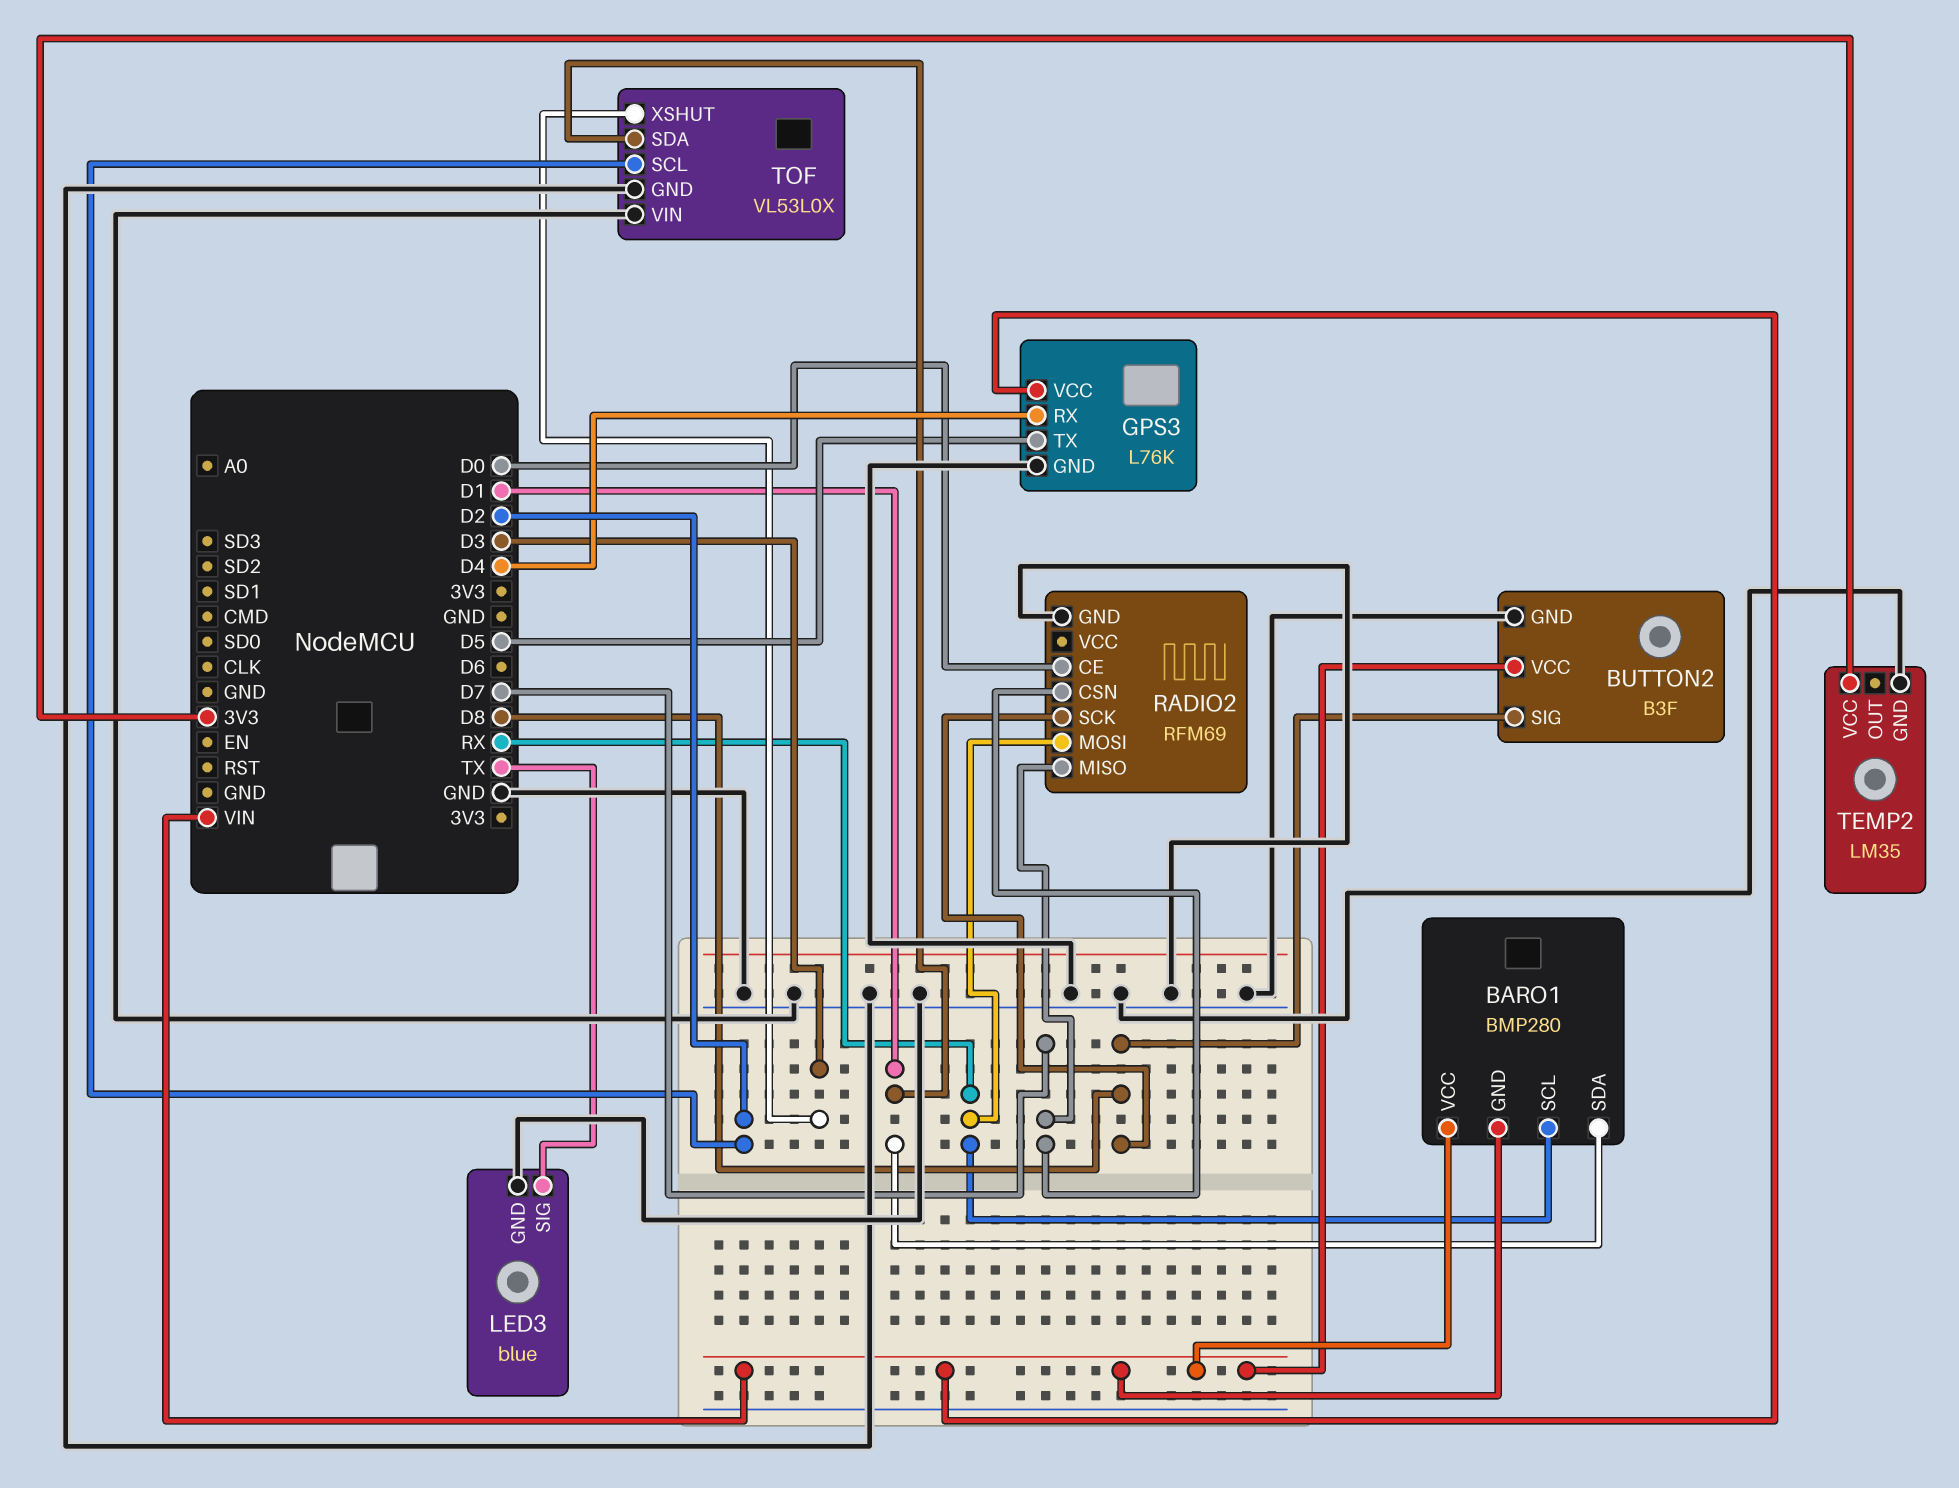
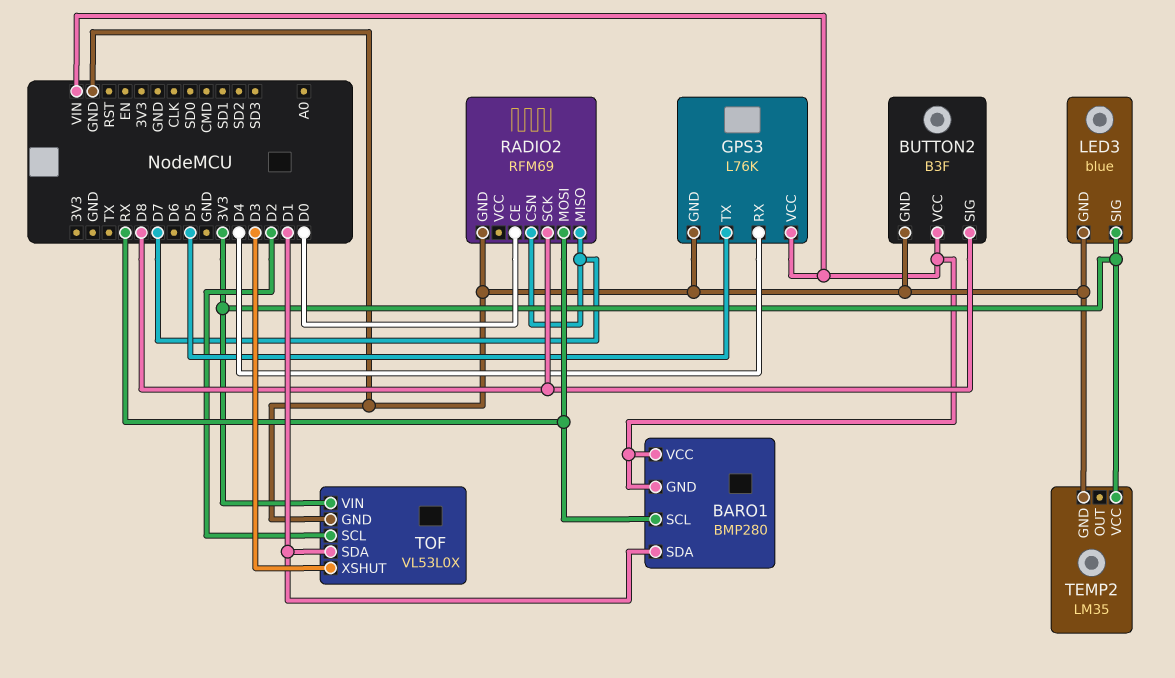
LED3 pin SIG: TX -> 3V3
TOF pin VIN: GND -> 3V3

